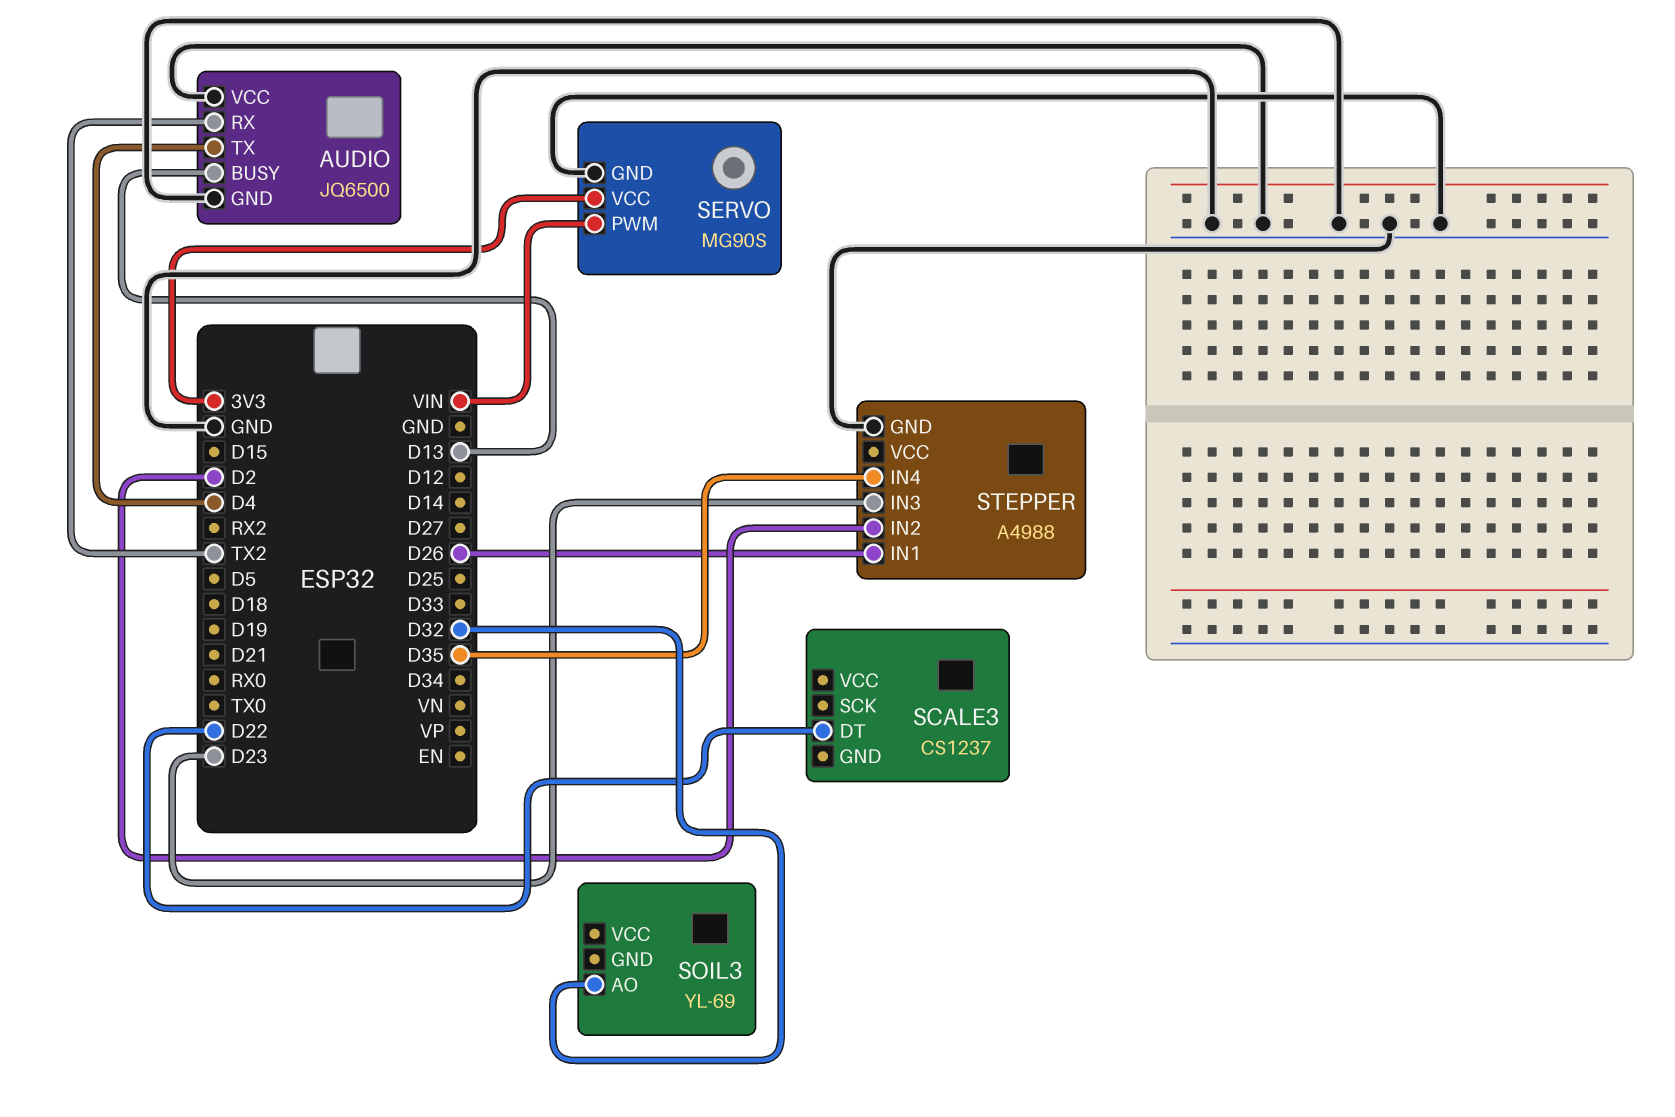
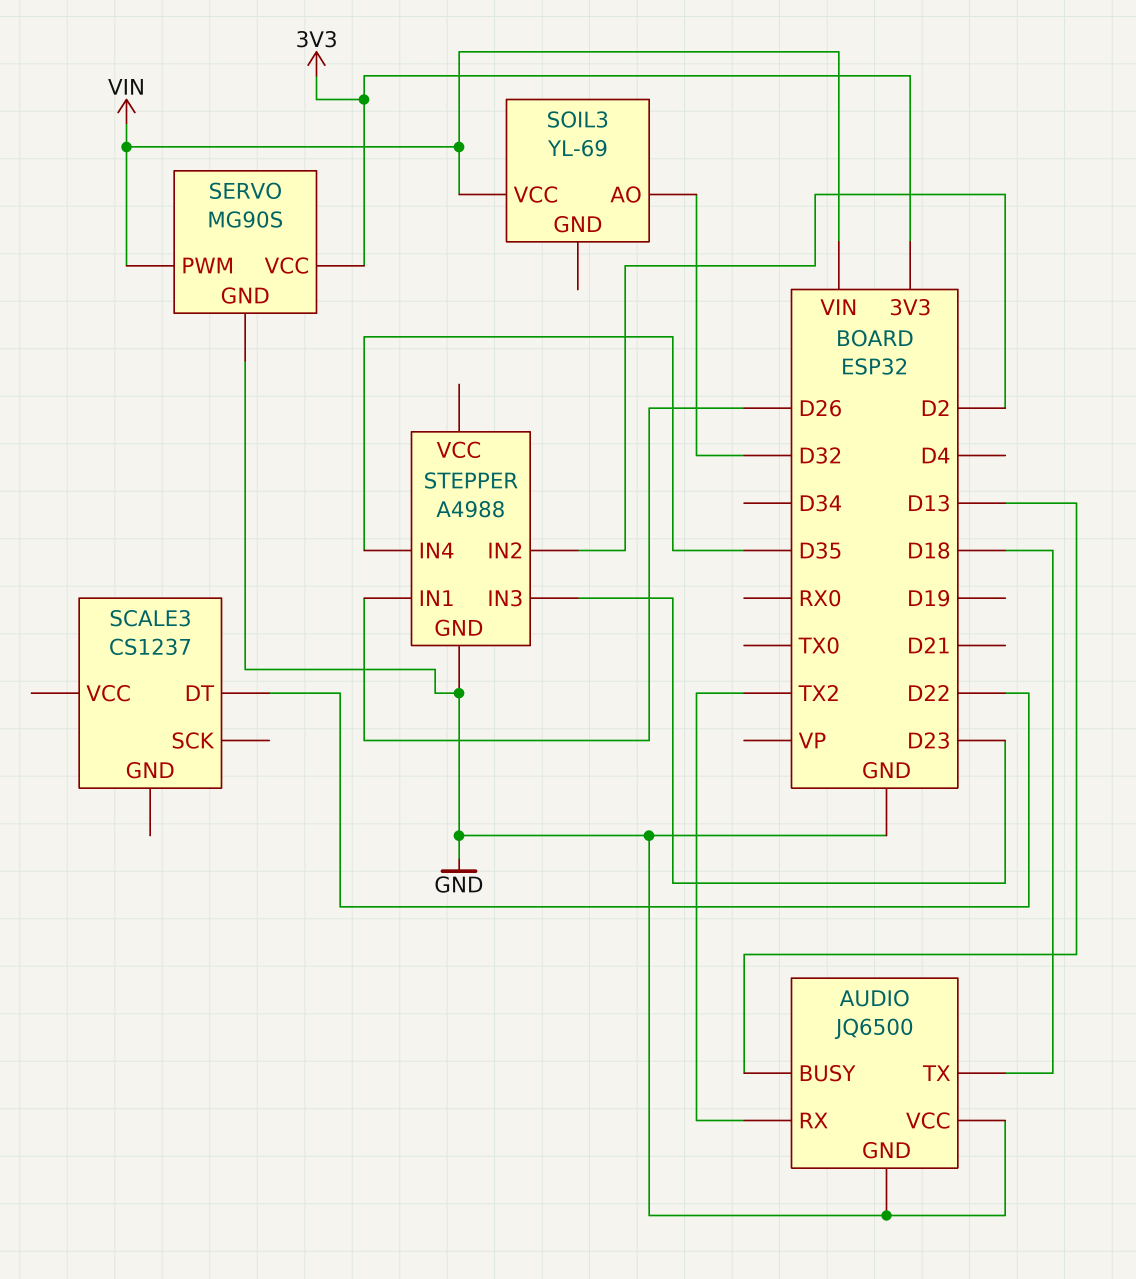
AUDIO pin TX: D4 -> D18
SOIL3 pin VCC: none -> VIN

